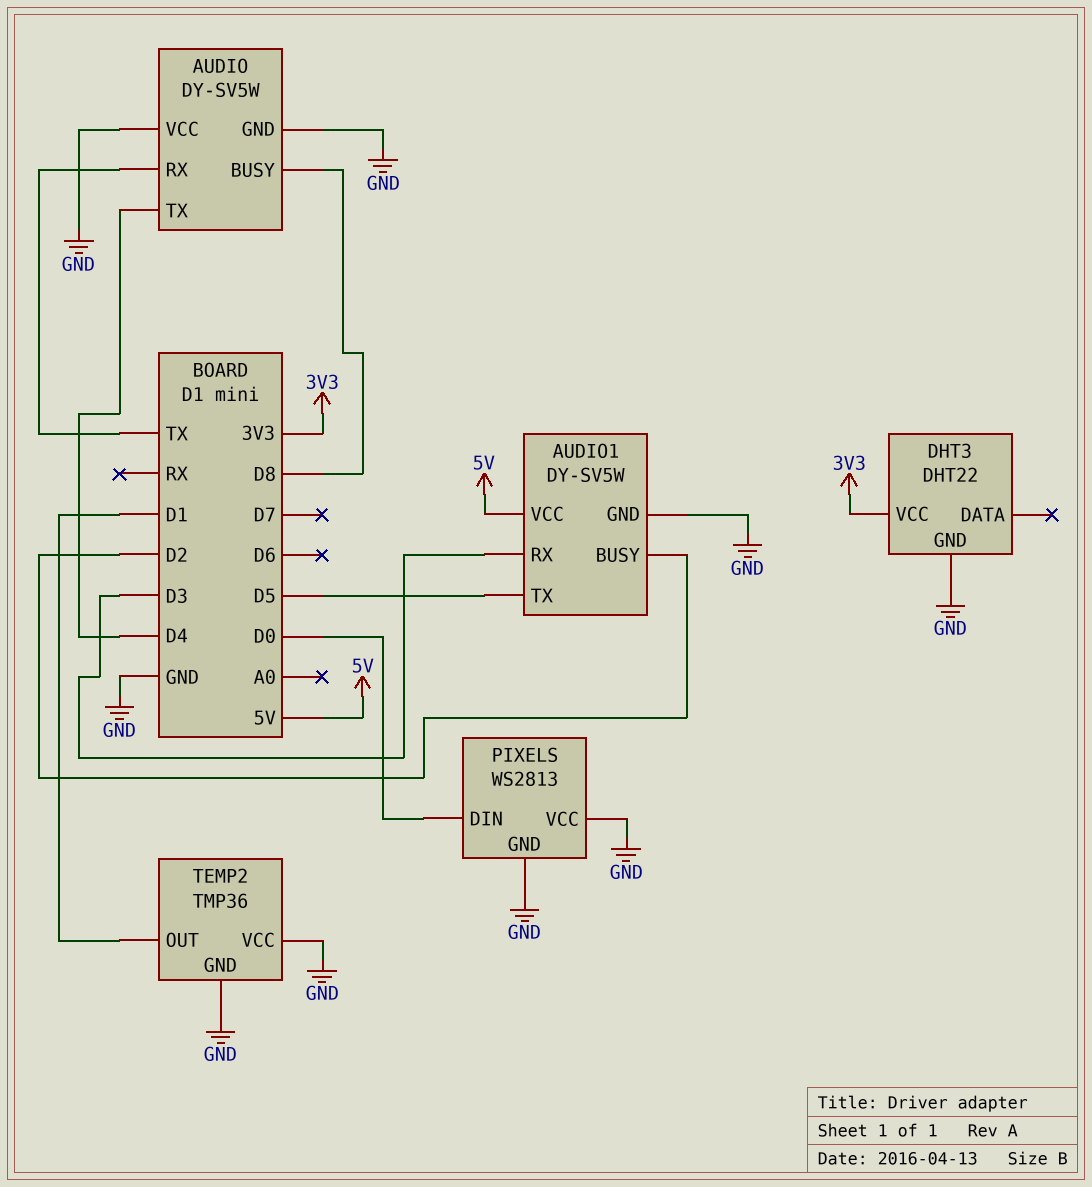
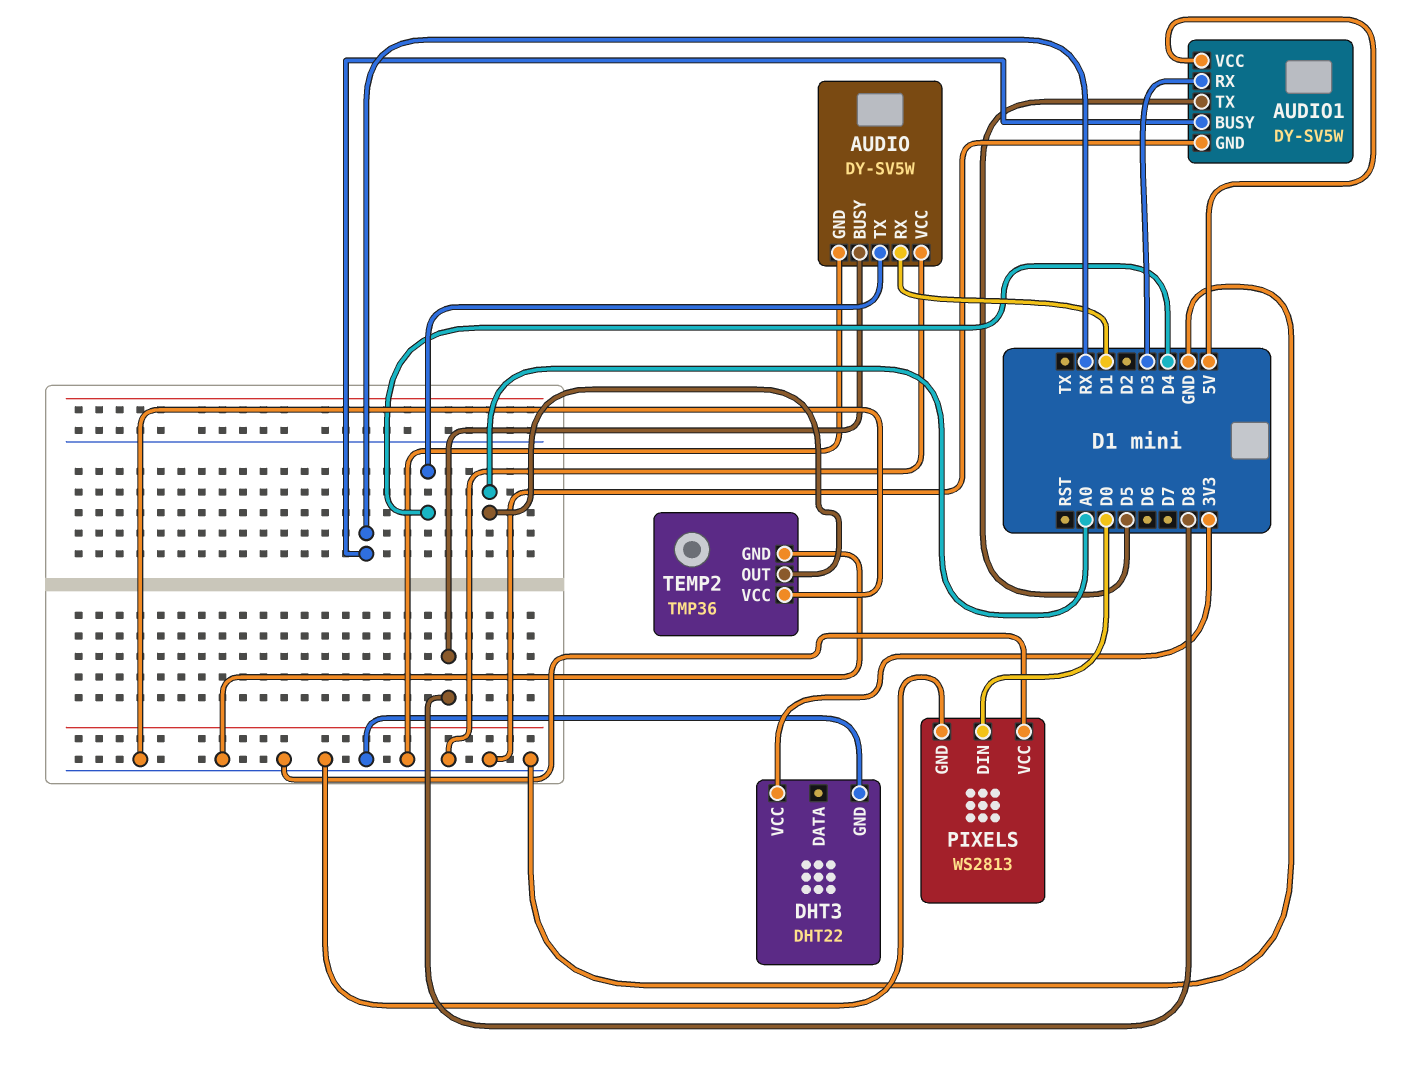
AUDIO pin RX: TX -> D1
AUDIO1 pin BUSY: D2 -> RX
TEMP2 pin OUT: D1 -> A0

